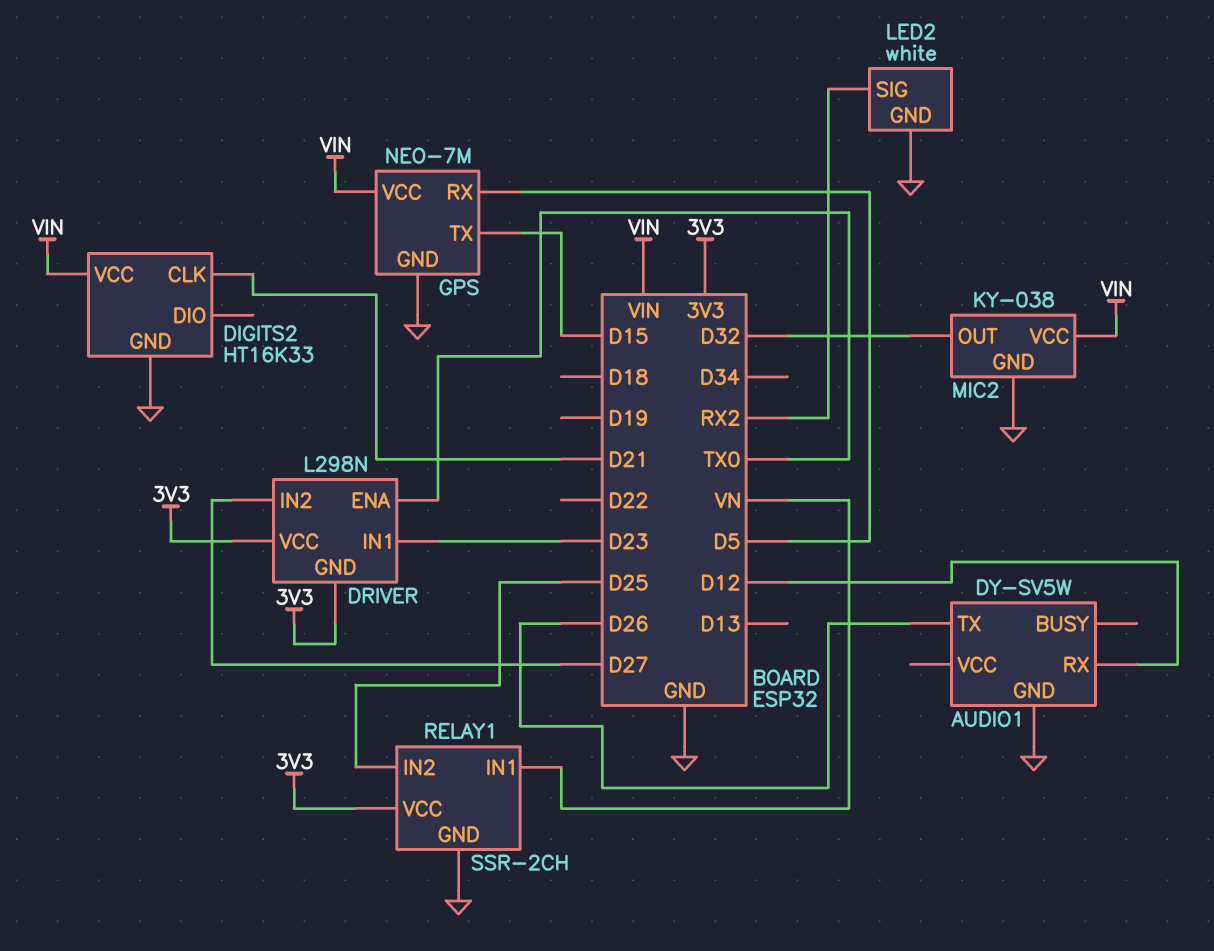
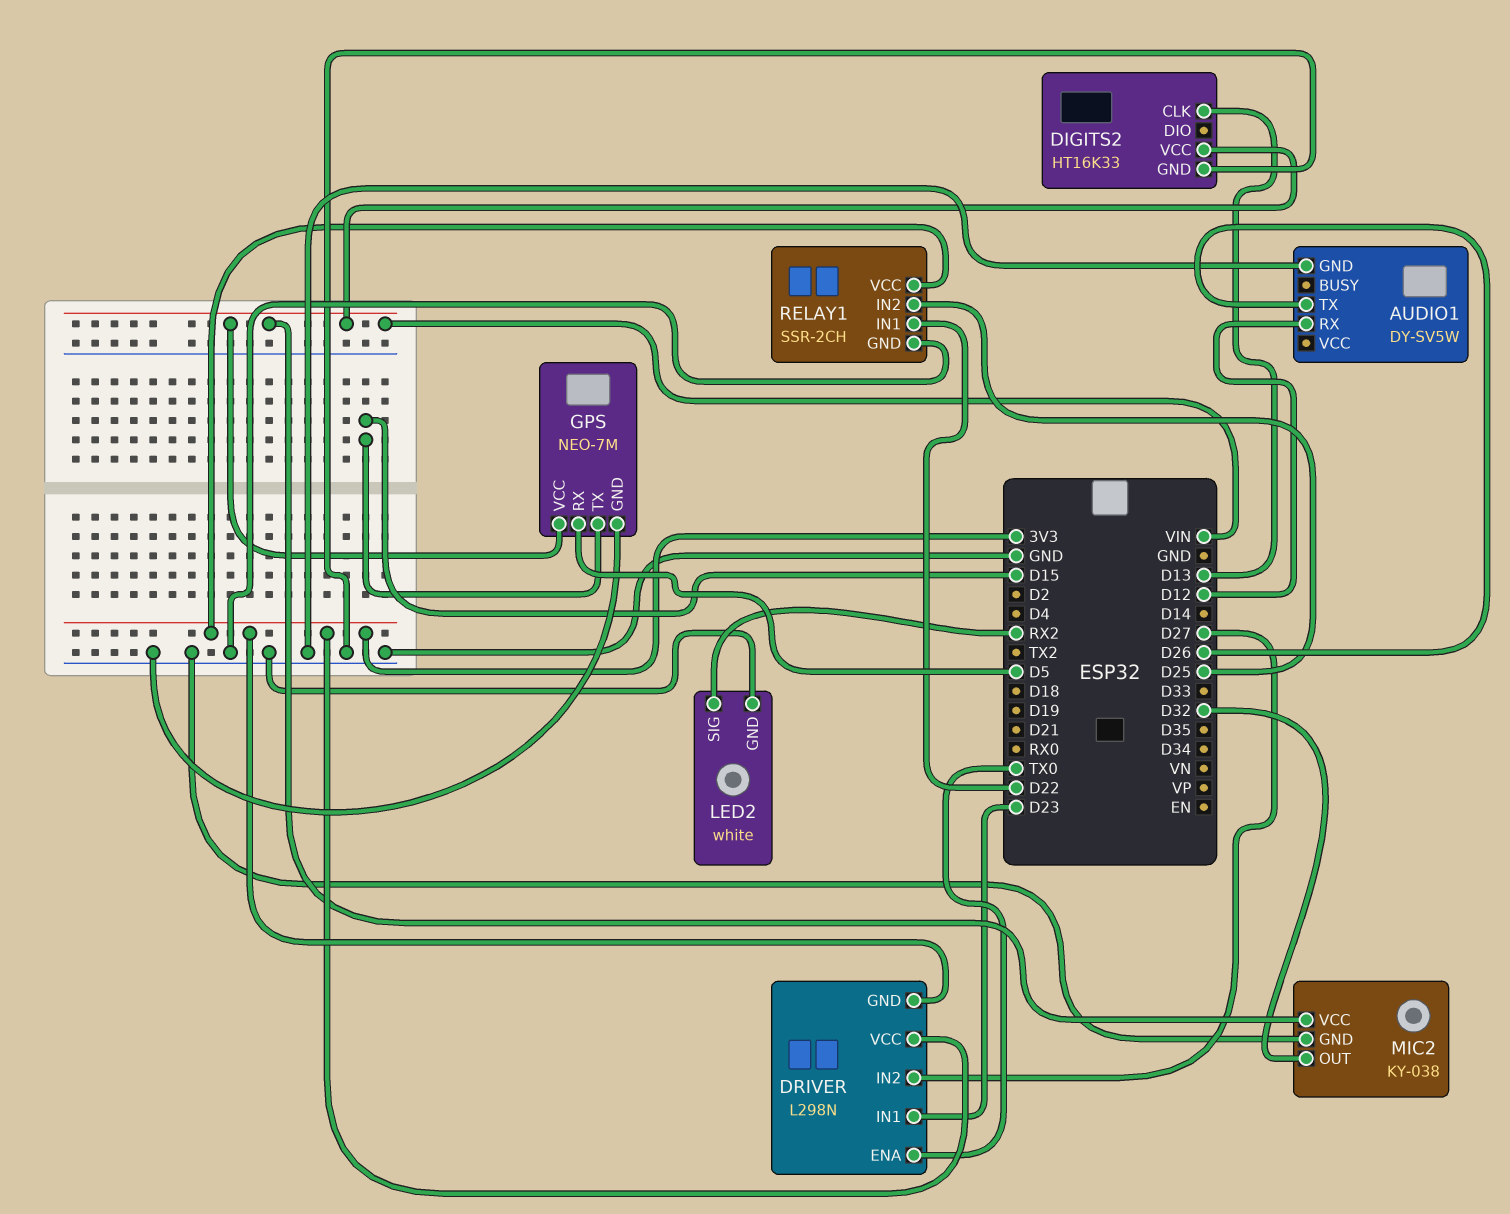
DIGITS2 pin CLK: D21 -> D13
RELAY1 pin IN1: VN -> D22

